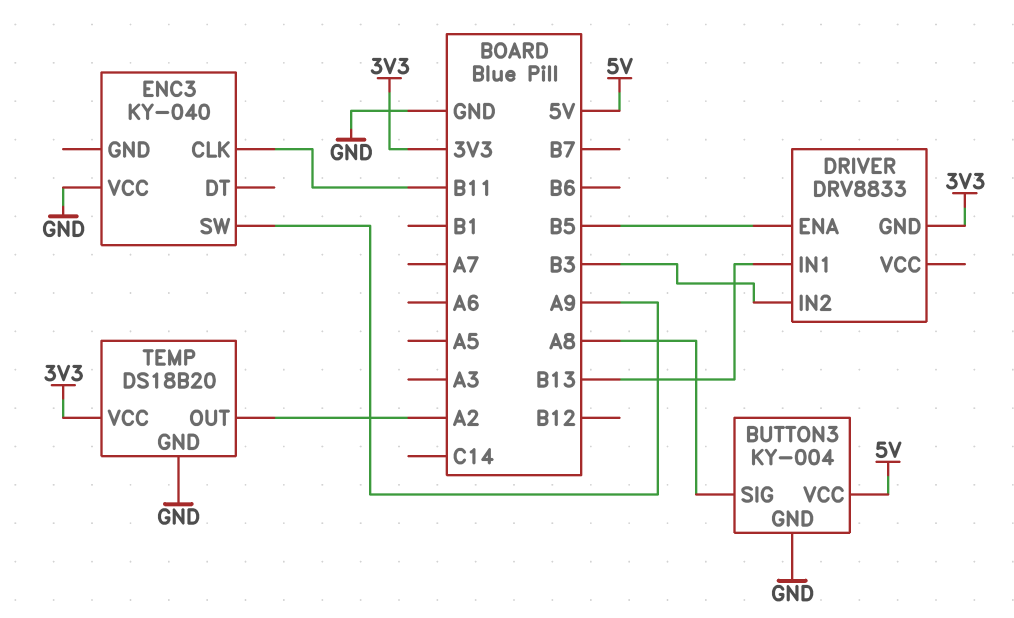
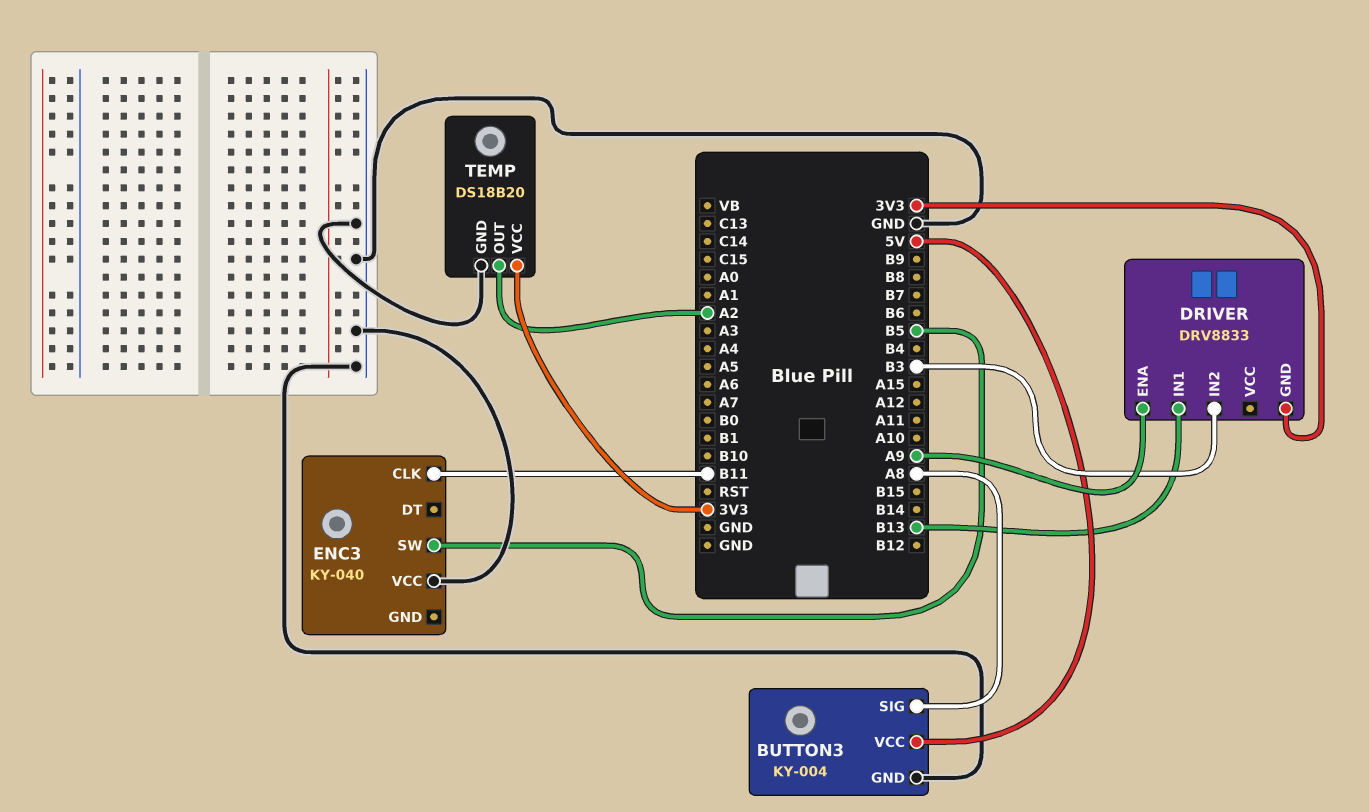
DRIVER pin ENA: B5 -> A9
ENC3 pin SW: A9 -> B5

